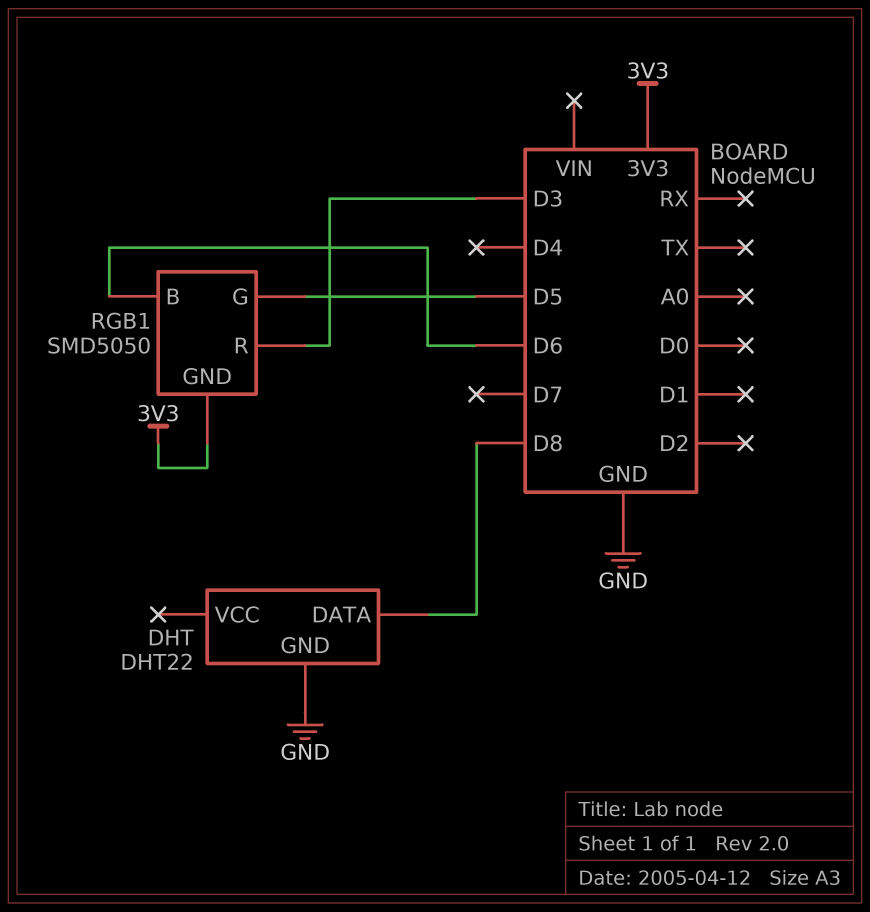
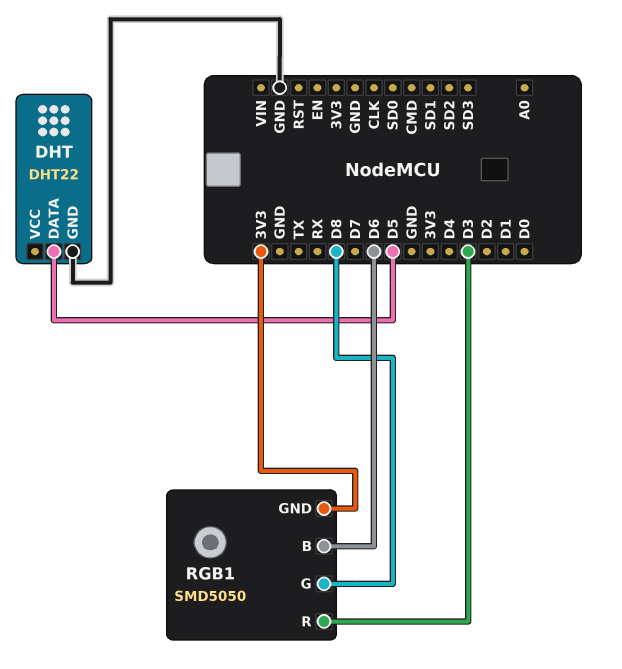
DHT pin DATA: D8 -> D5
RGB1 pin G: D5 -> D8

